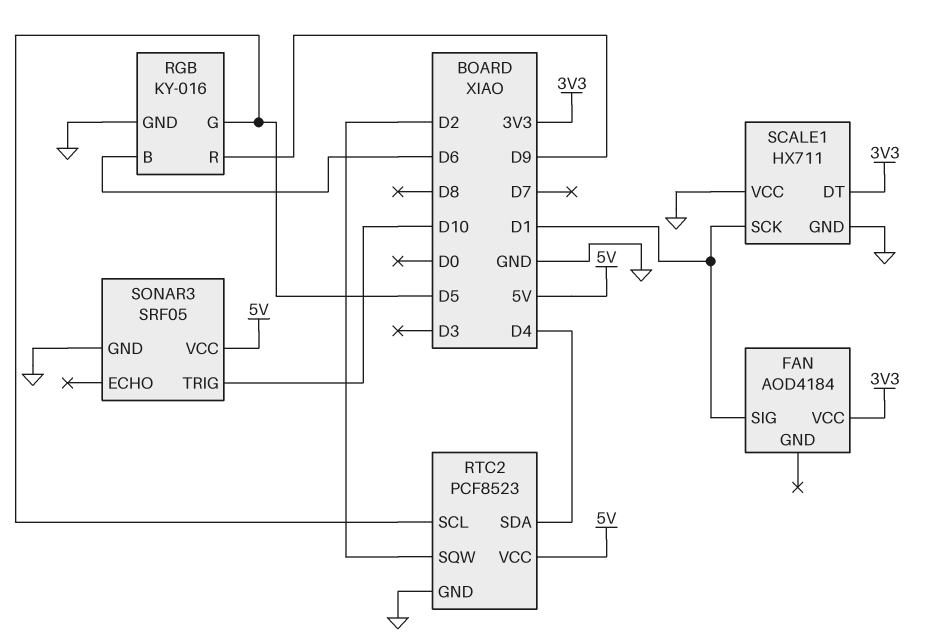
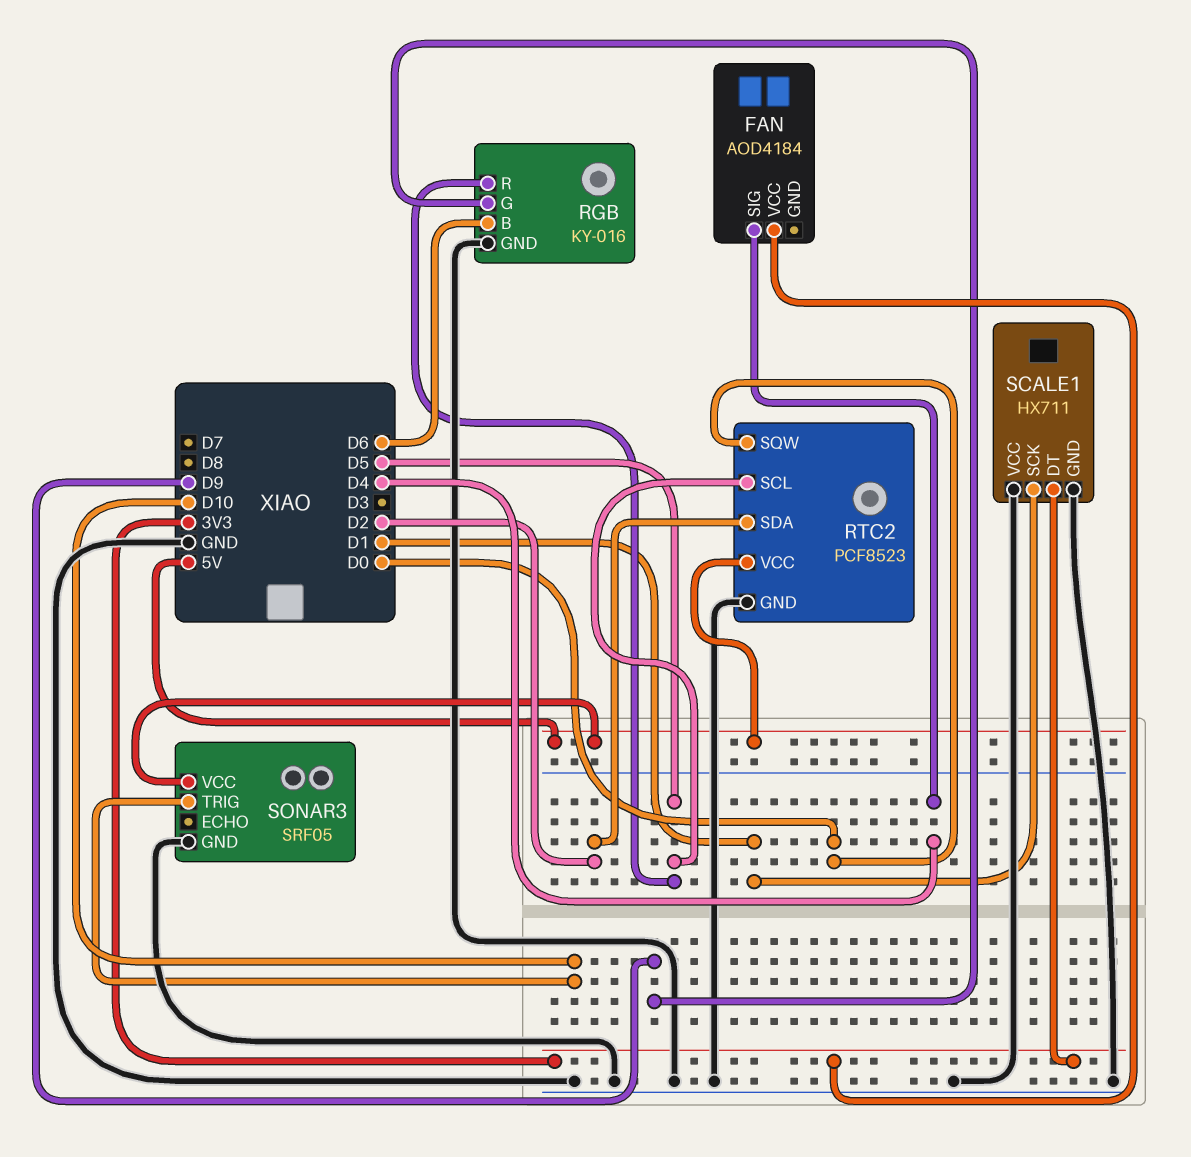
FAN pin SIG: D1 -> D4
RGB pin G: D5 -> D9
RGB pin R: D9 -> D5
RTC2 pin SDA: D4 -> D2
RTC2 pin SQW: D2 -> D0

